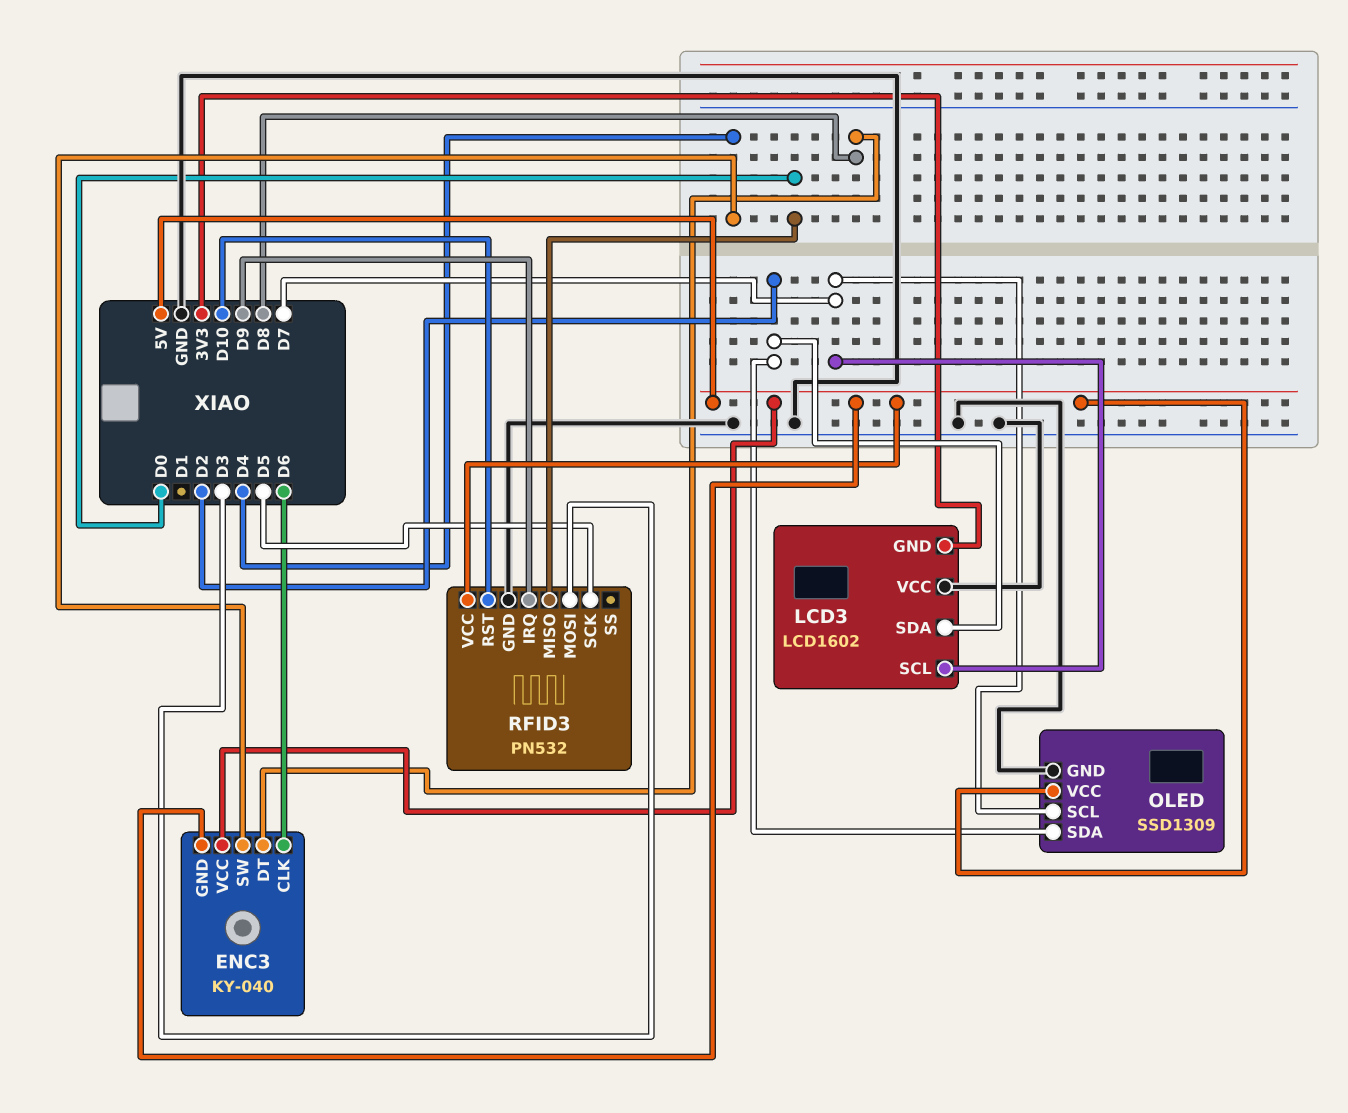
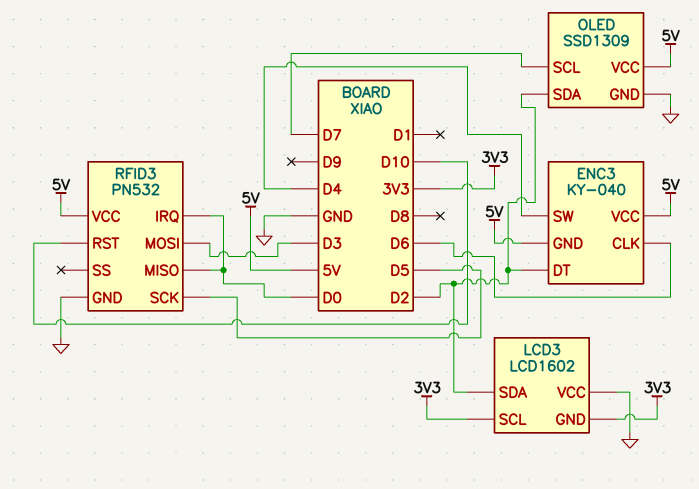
ENC3 pin DT: D8 -> D2
LCD3 pin SCL: D7 -> 3V3
RFID3 pin IRQ: D9 -> D0

